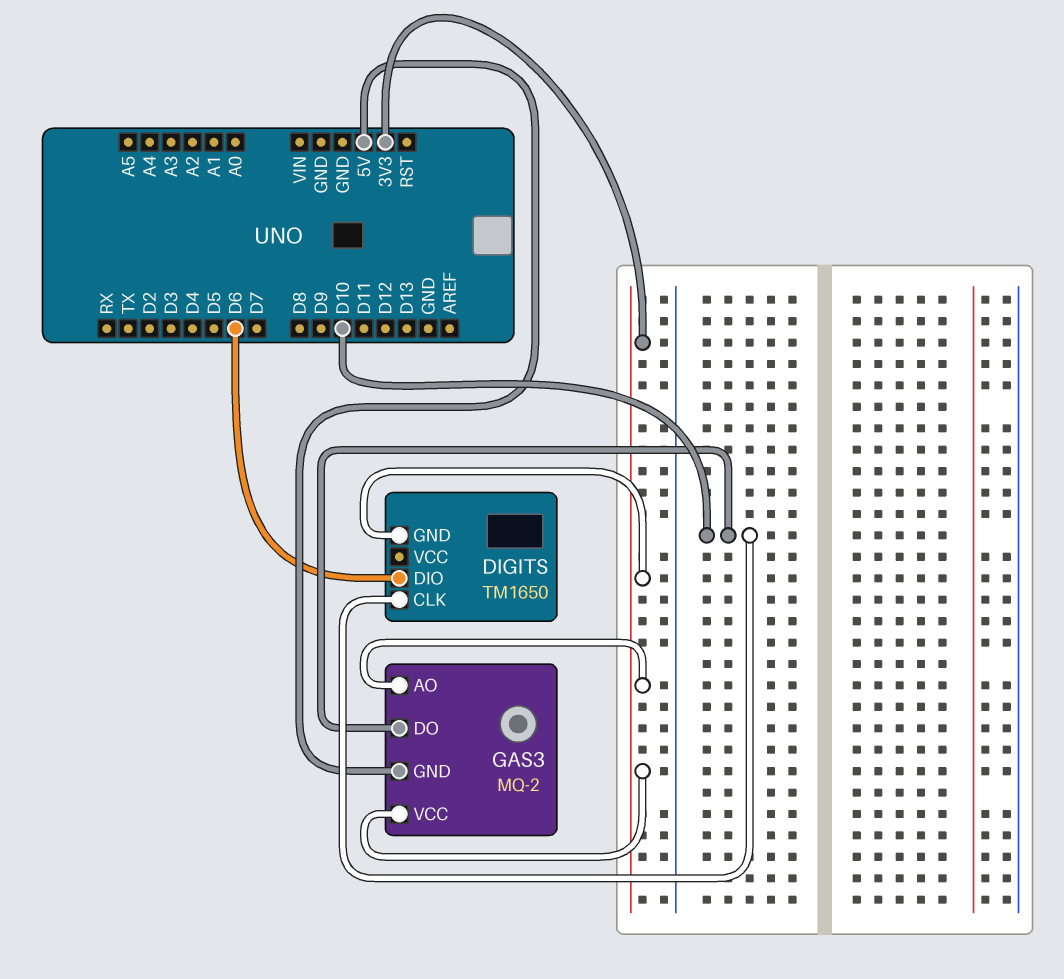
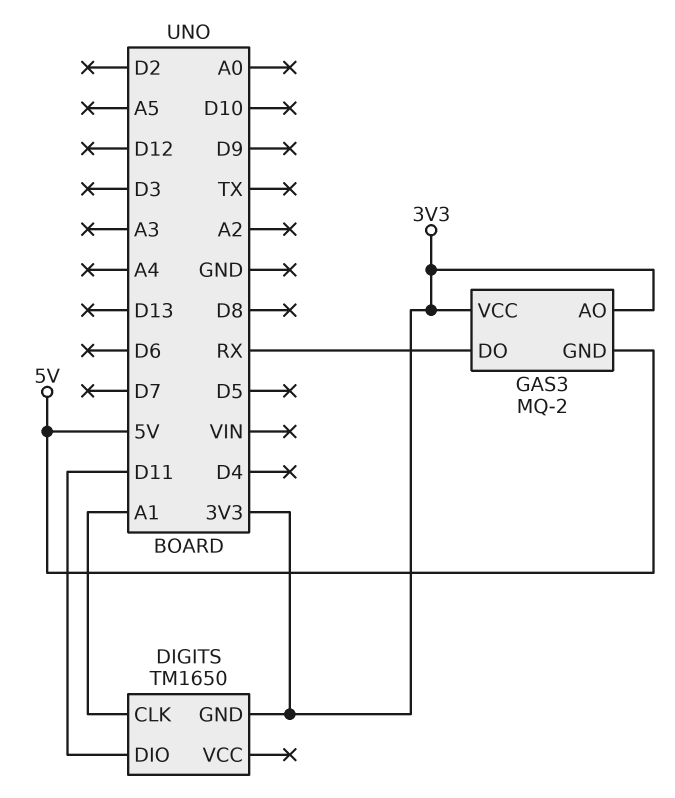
DIGITS pin CLK: D10 -> A1
DIGITS pin DIO: D6 -> D11
GAS3 pin DO: D10 -> RX

